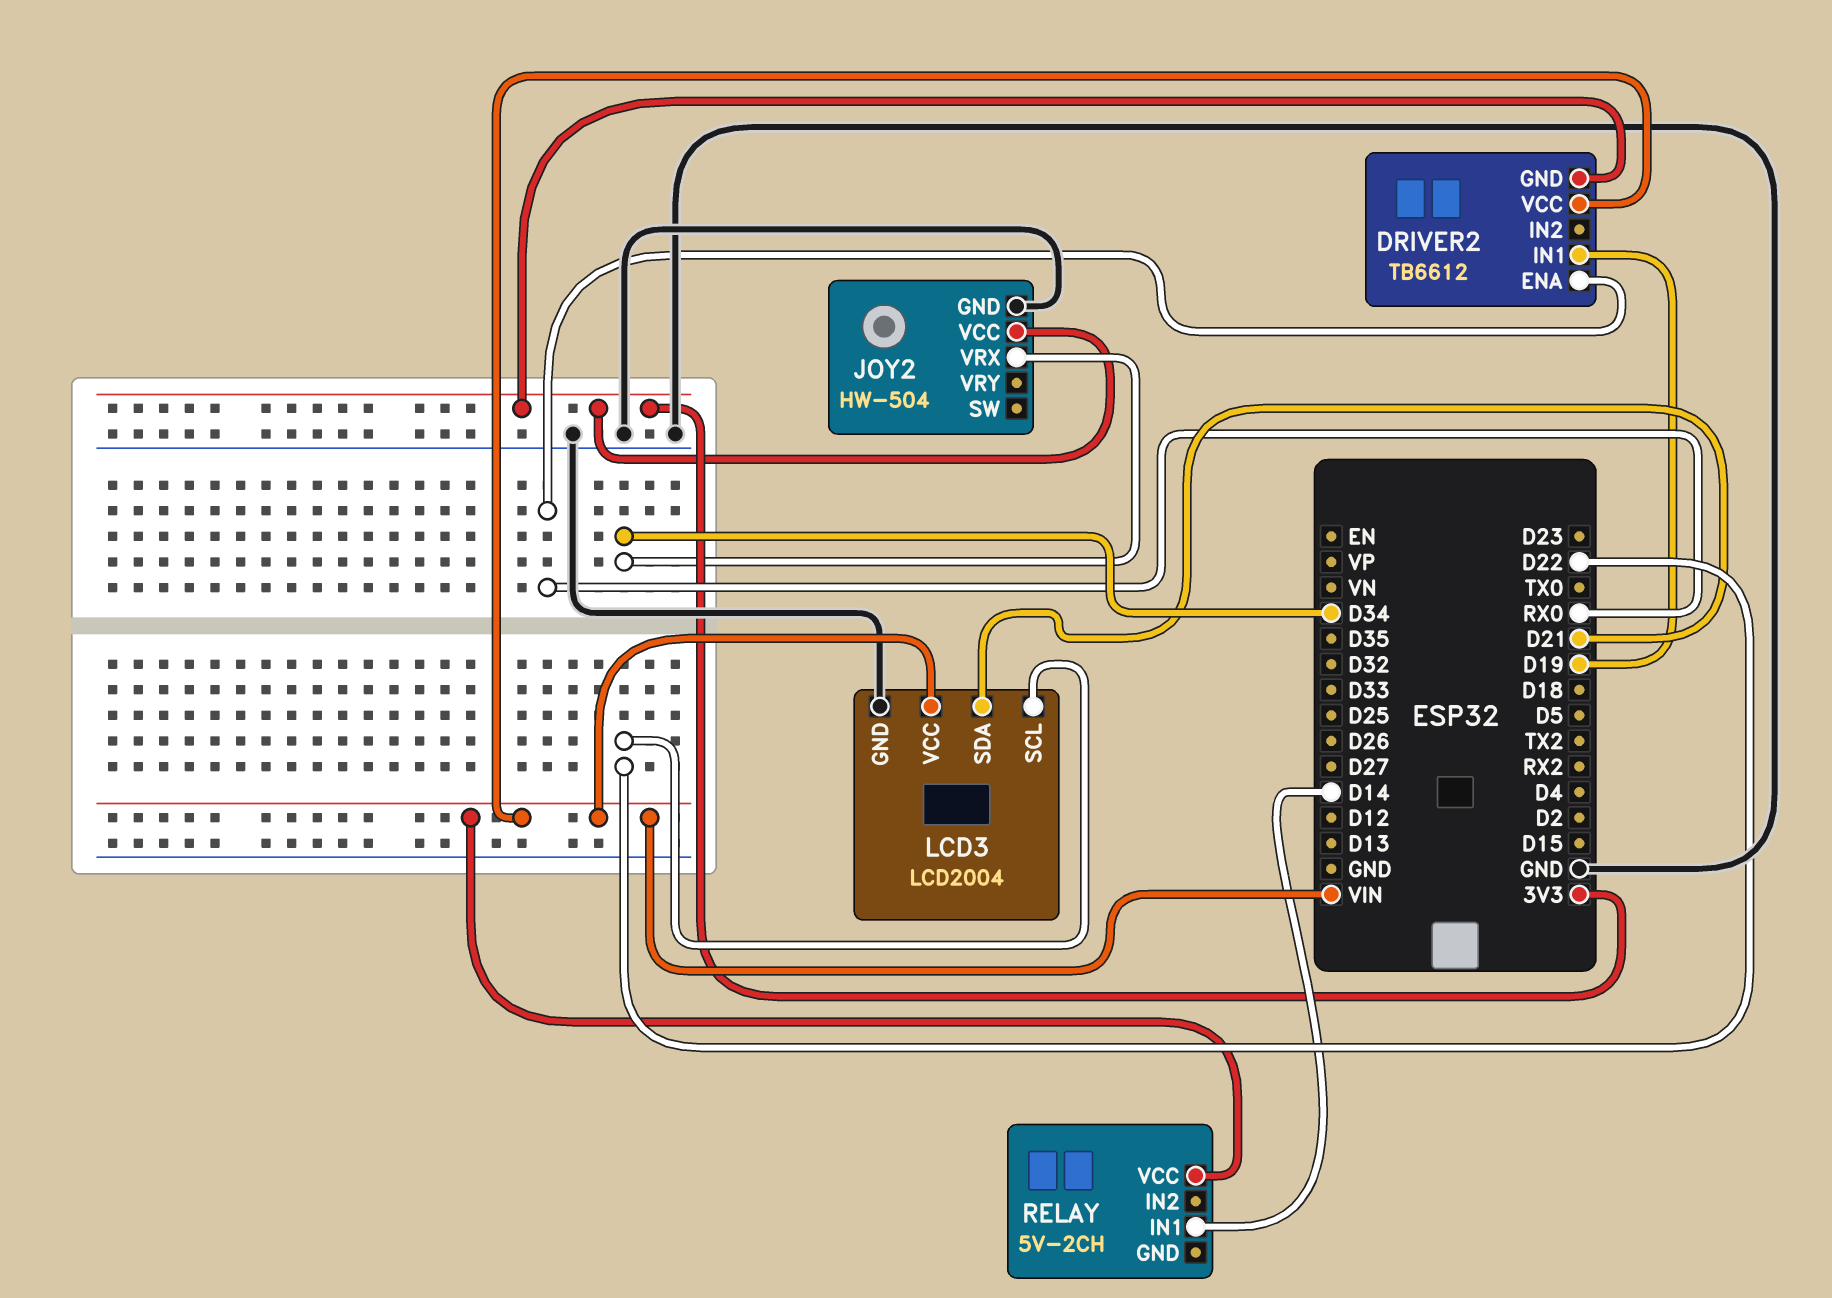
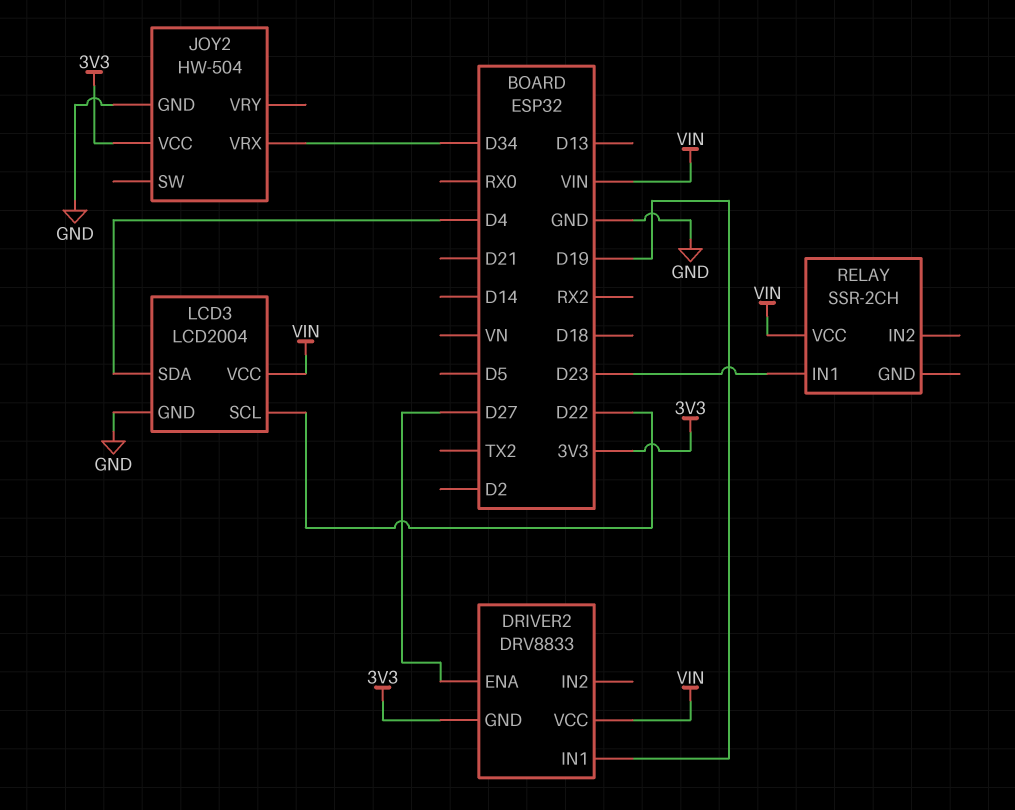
DRIVER2: TB6612 -> DRV8833
DRIVER2 pin ENA: RX0 -> D27
LCD3 pin SDA: D21 -> D4
RELAY: 5V-2CH -> SSR-2CH
RELAY pin IN1: D14 -> D23

